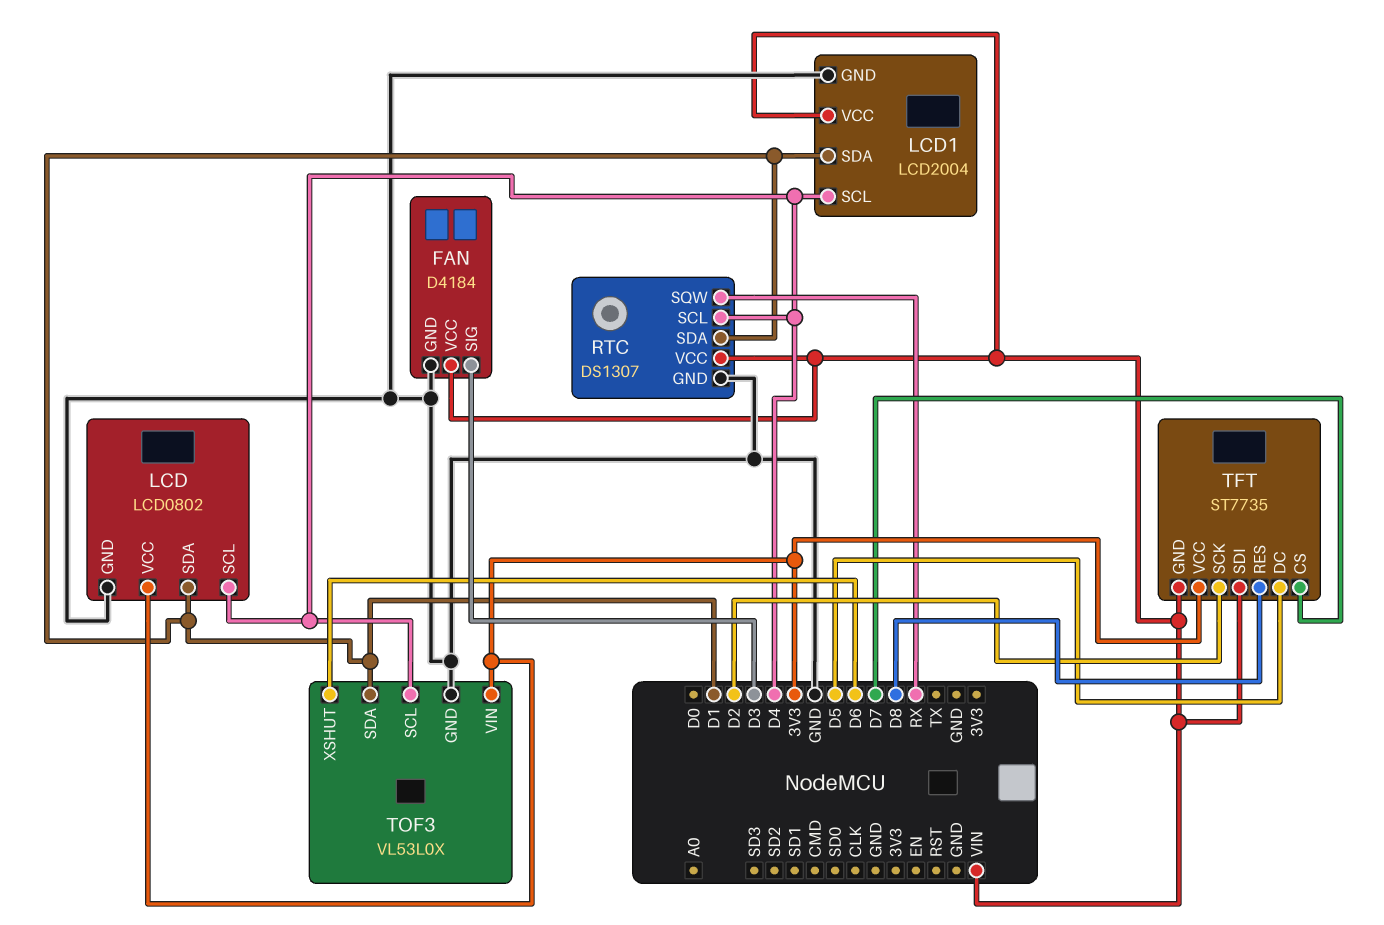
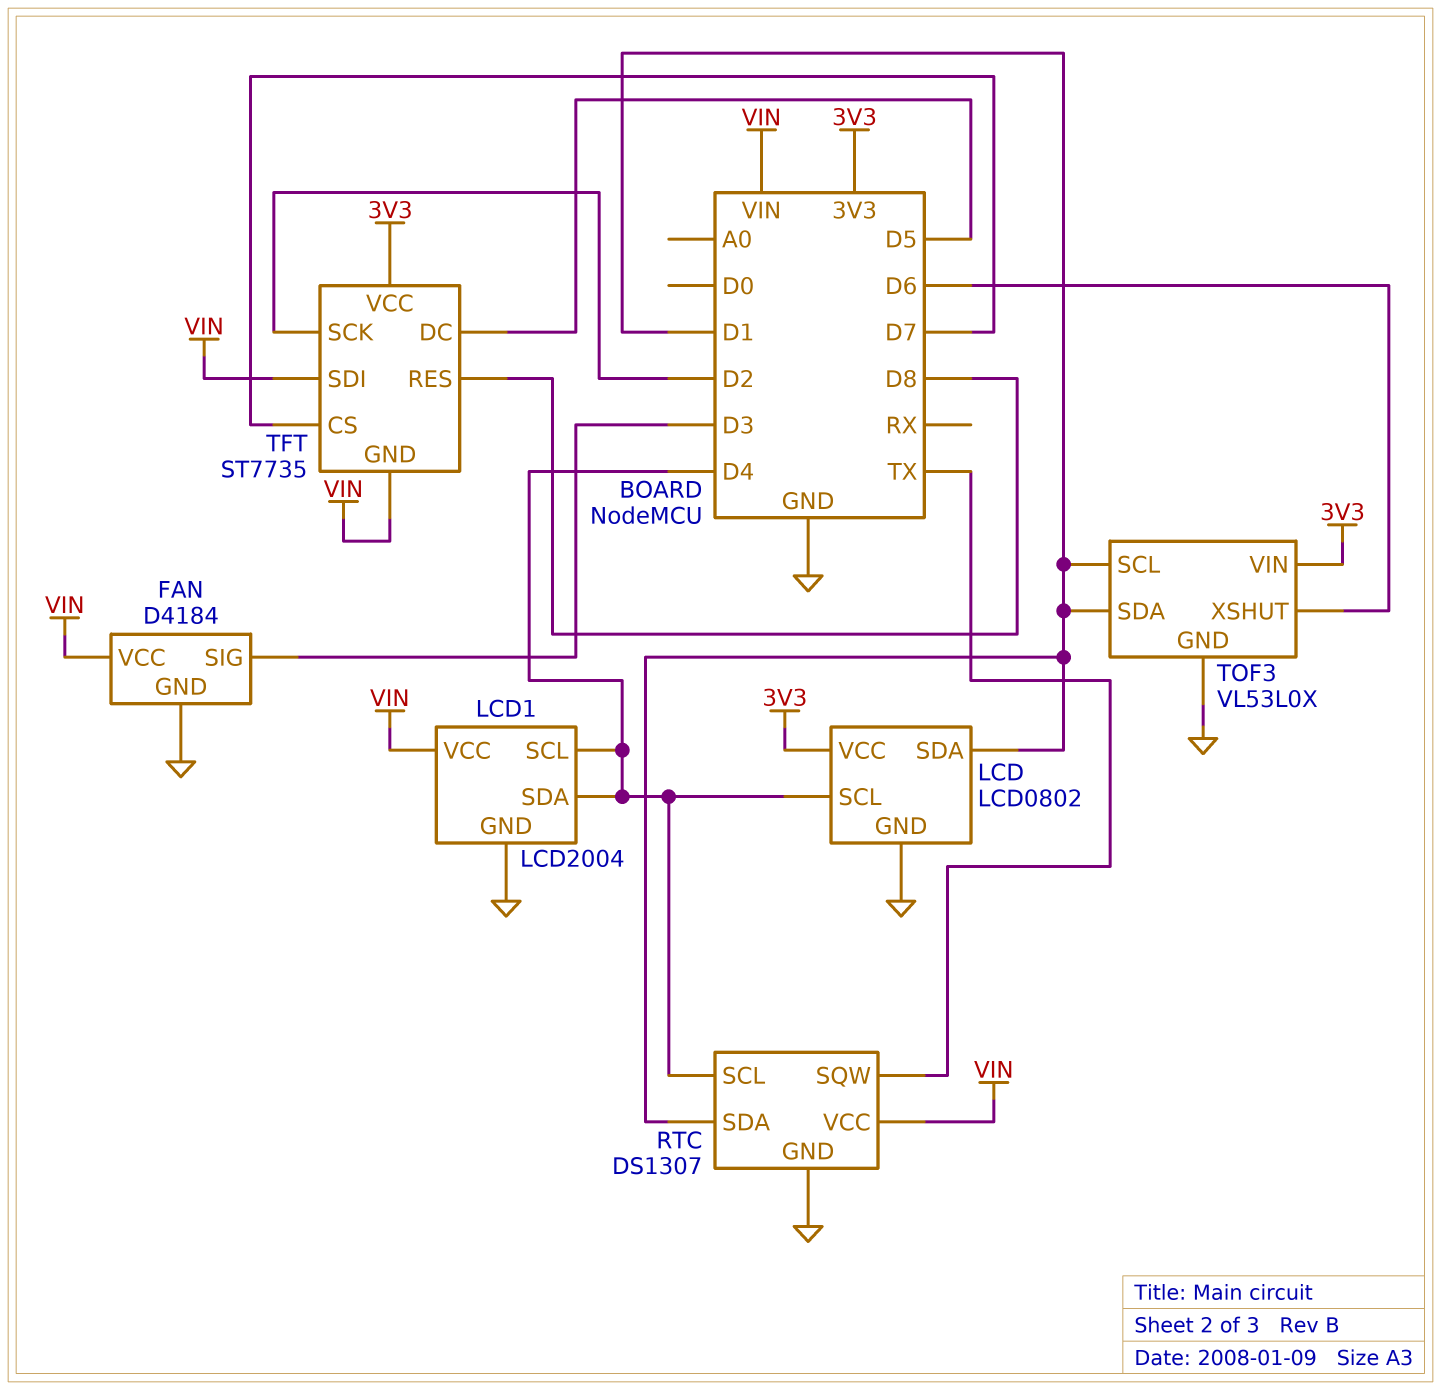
LCD1 pin SDA: D1 -> D4
RTC pin SQW: RX -> TX
TOF3 pin SCL: D4 -> D1

